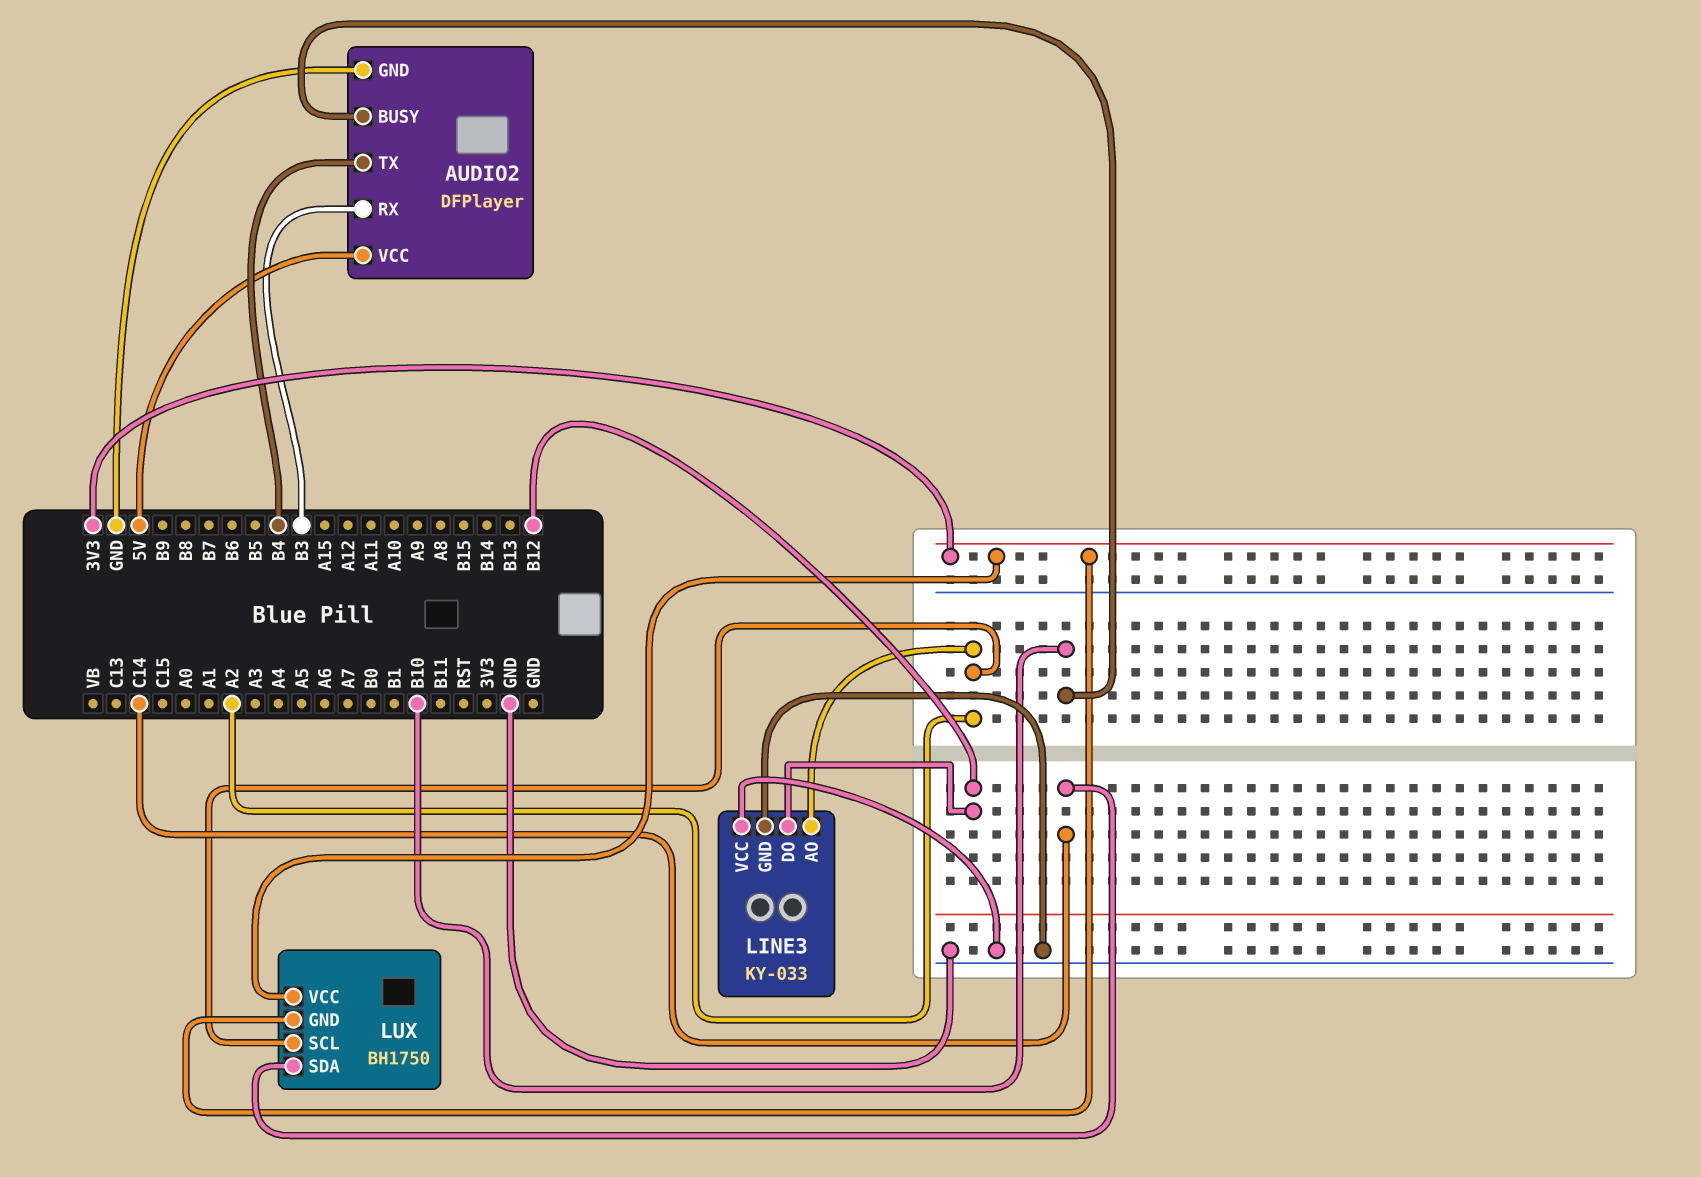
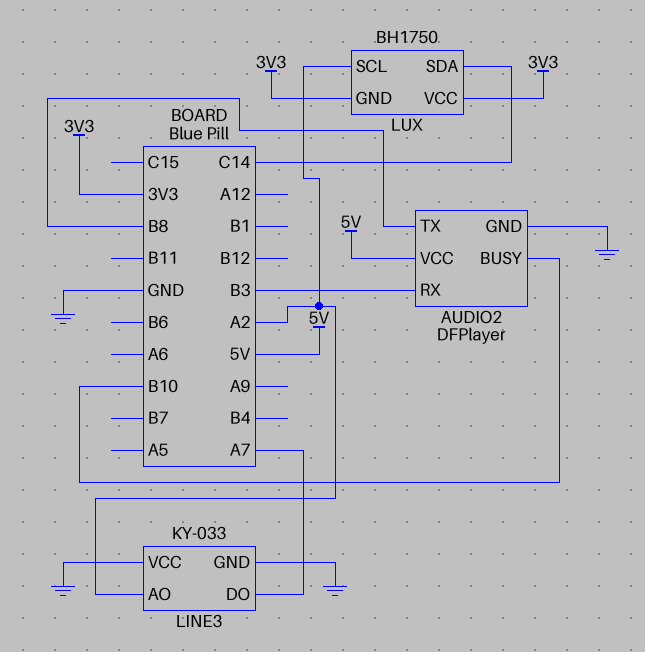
AUDIO2 pin TX: B4 -> B8
LINE3 pin DO: B12 -> A7

